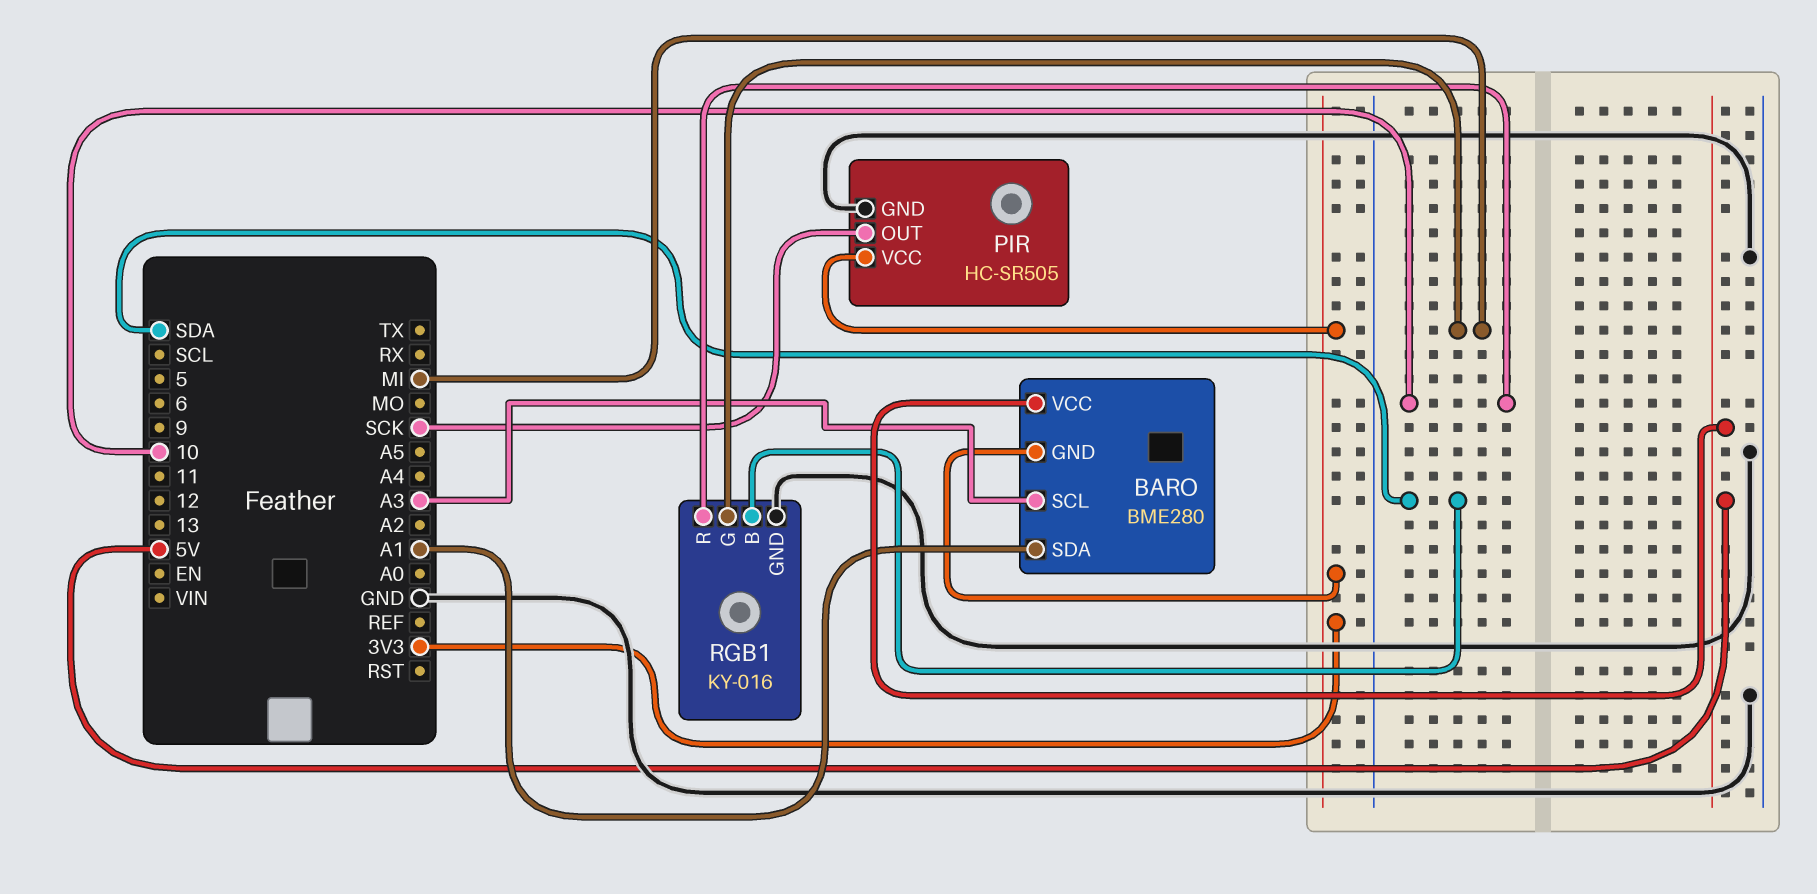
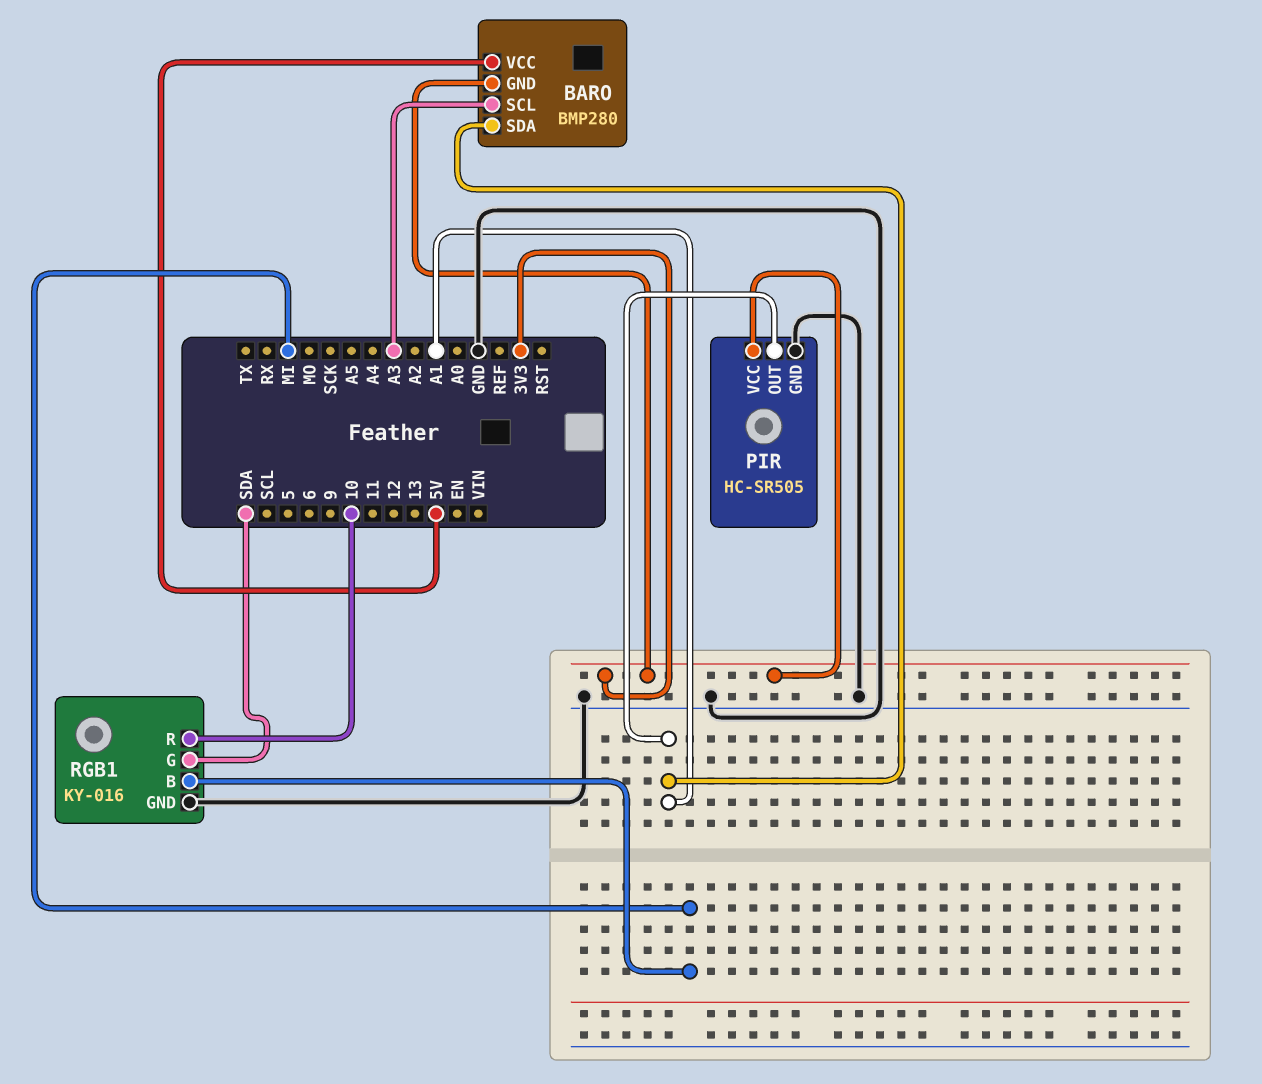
BARO: BME280 -> BMP280
PIR pin OUT: SCK -> A1
RGB1 pin B: SDA -> MI
RGB1 pin G: MI -> SDA

